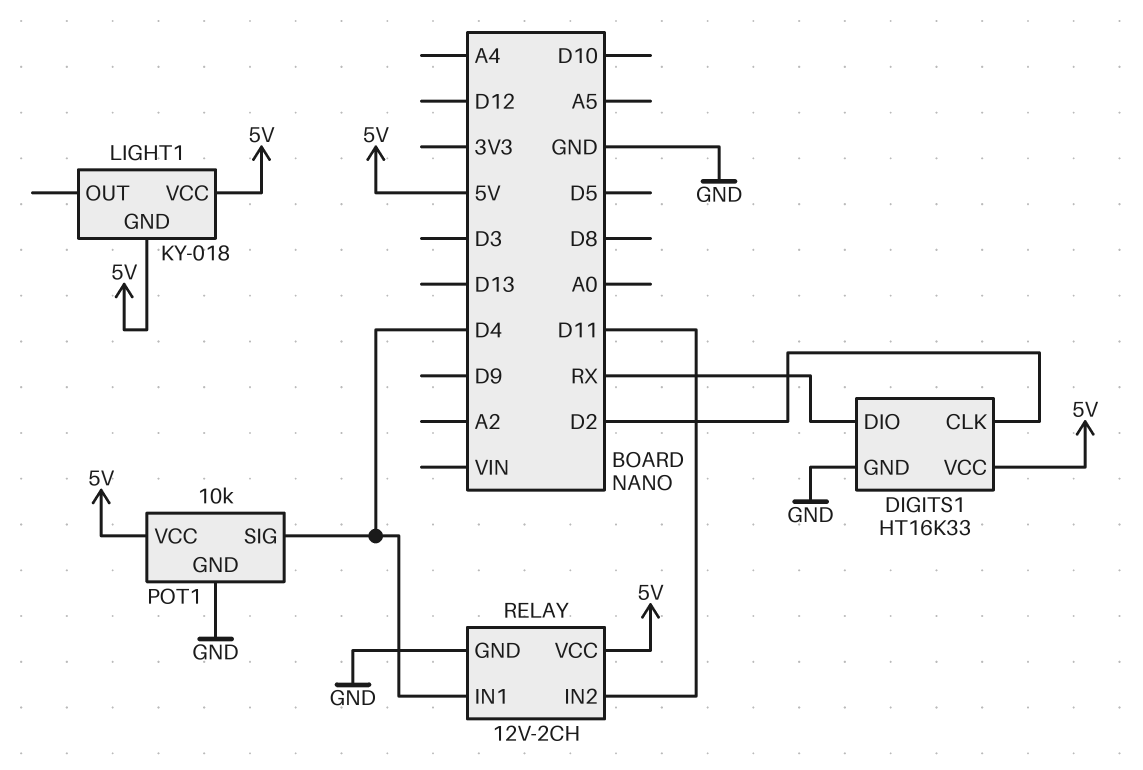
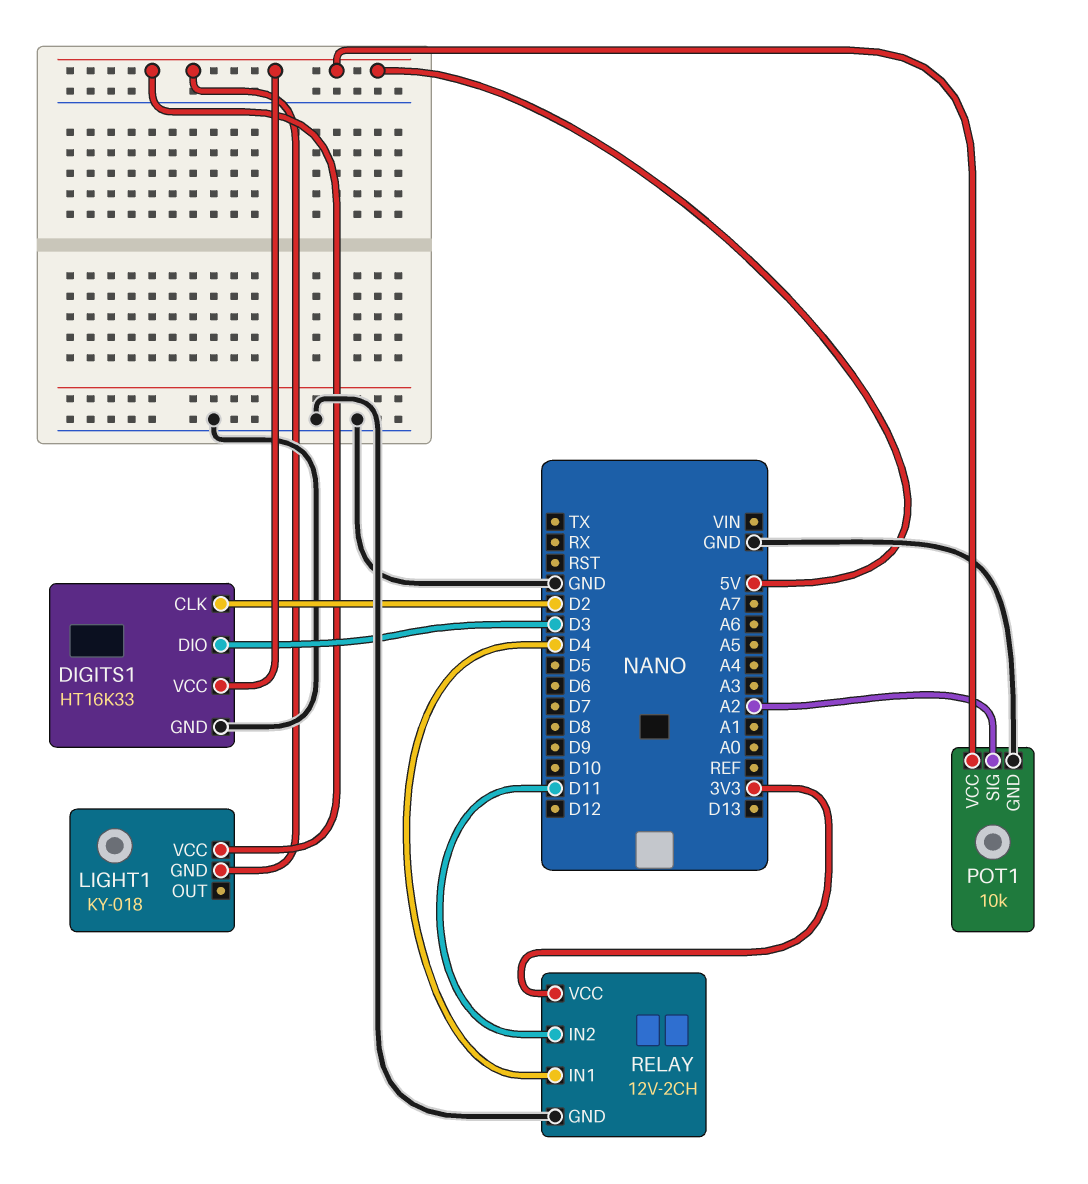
DIGITS1 pin DIO: RX -> D3
POT1 pin SIG: D4 -> A2
RELAY pin VCC: 5V -> 3V3

